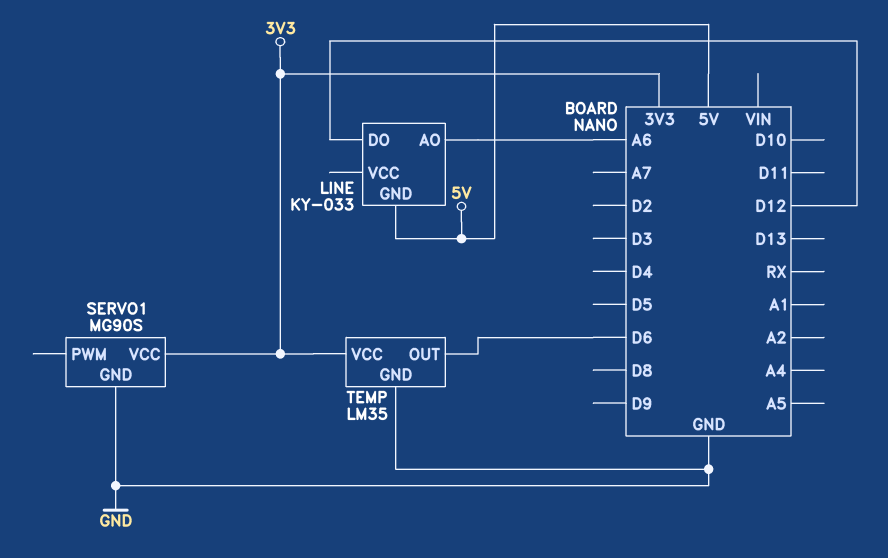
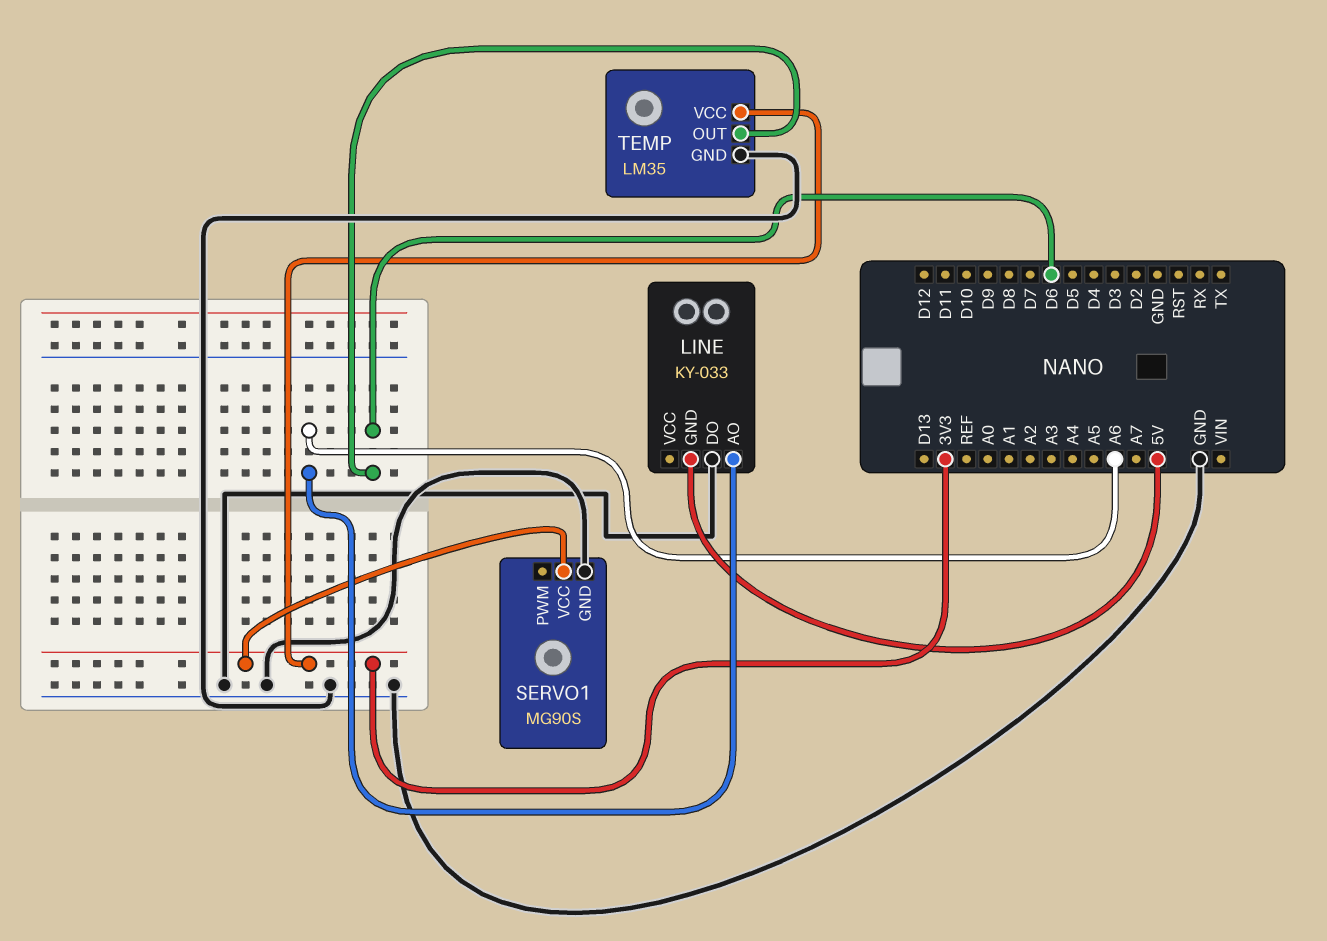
LINE pin DO: D12 -> GND

